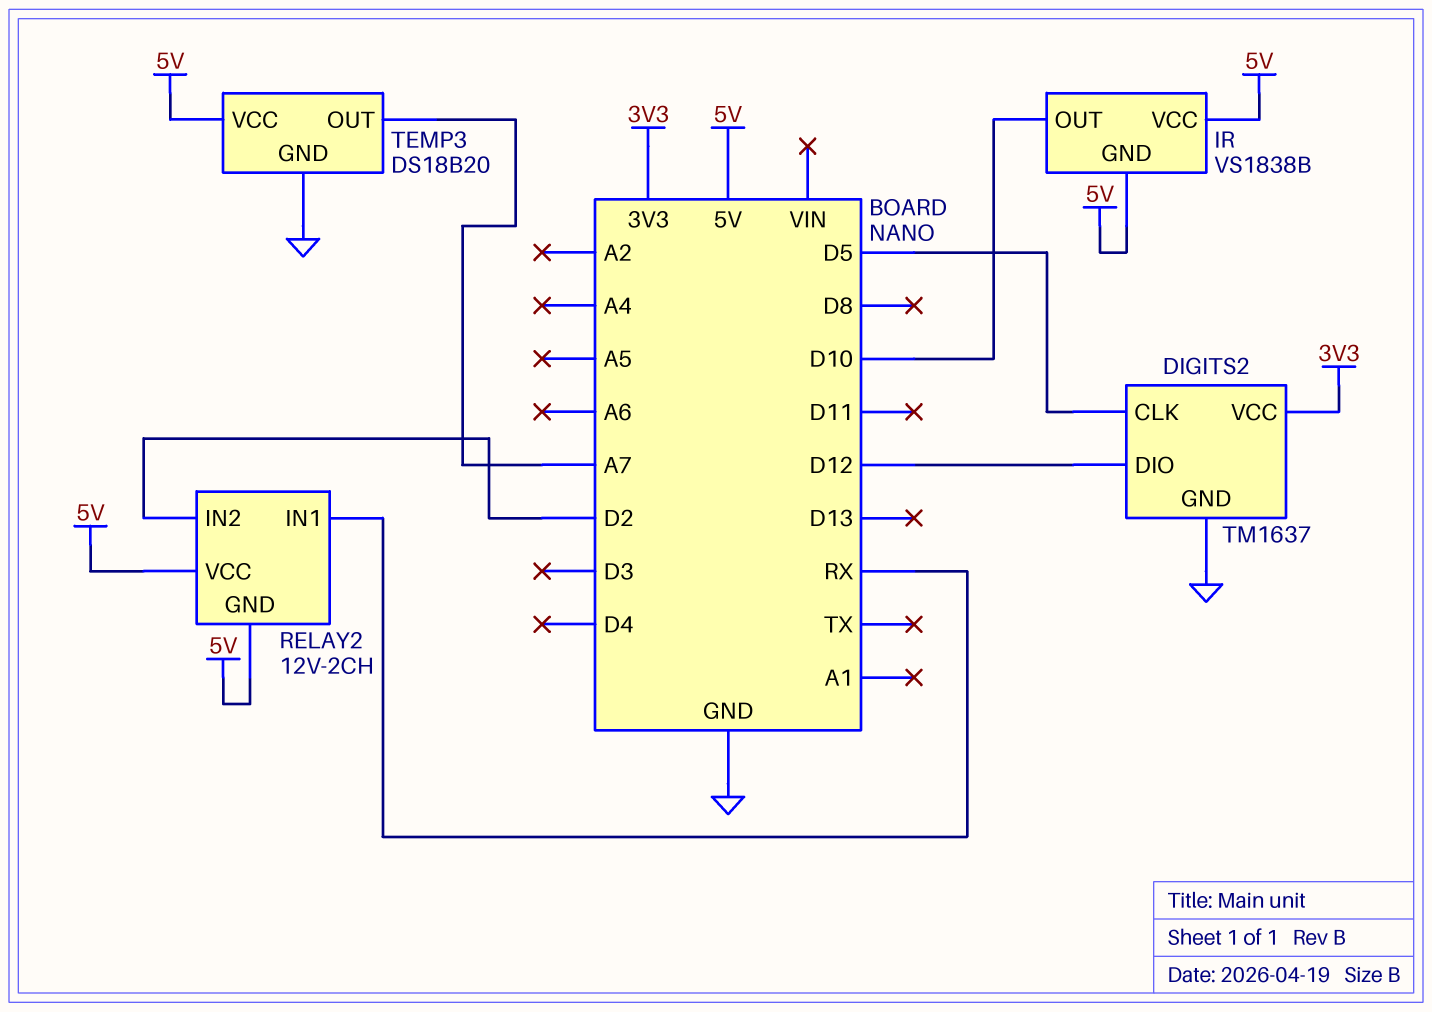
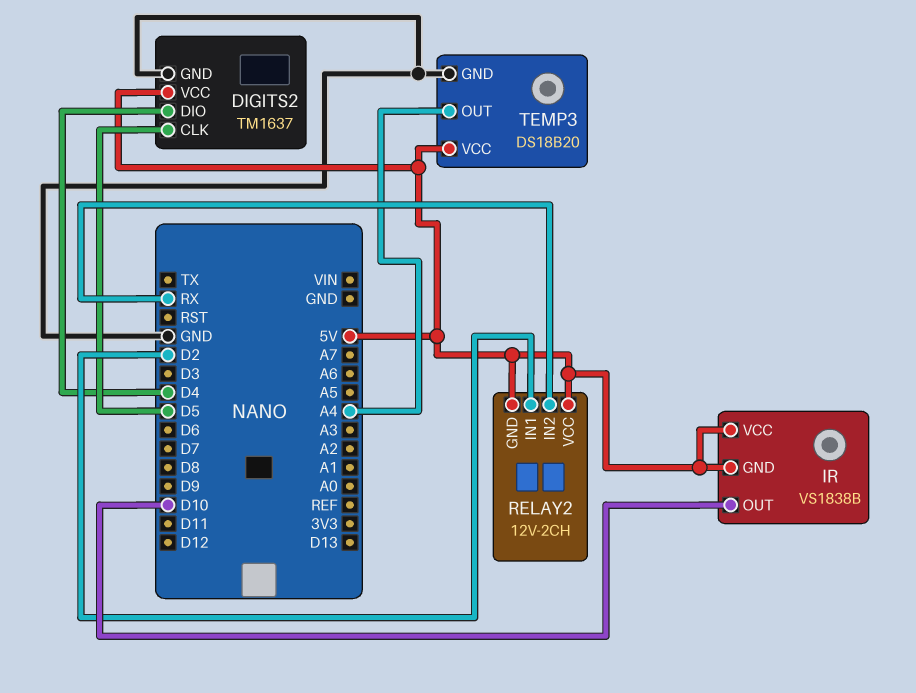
DIGITS2 pin DIO: D12 -> D4
DIGITS2 pin VCC: 3V3 -> 5V
RELAY2 pin IN1: RX -> D2
RELAY2 pin IN2: D2 -> RX
TEMP3 pin OUT: A7 -> A4

